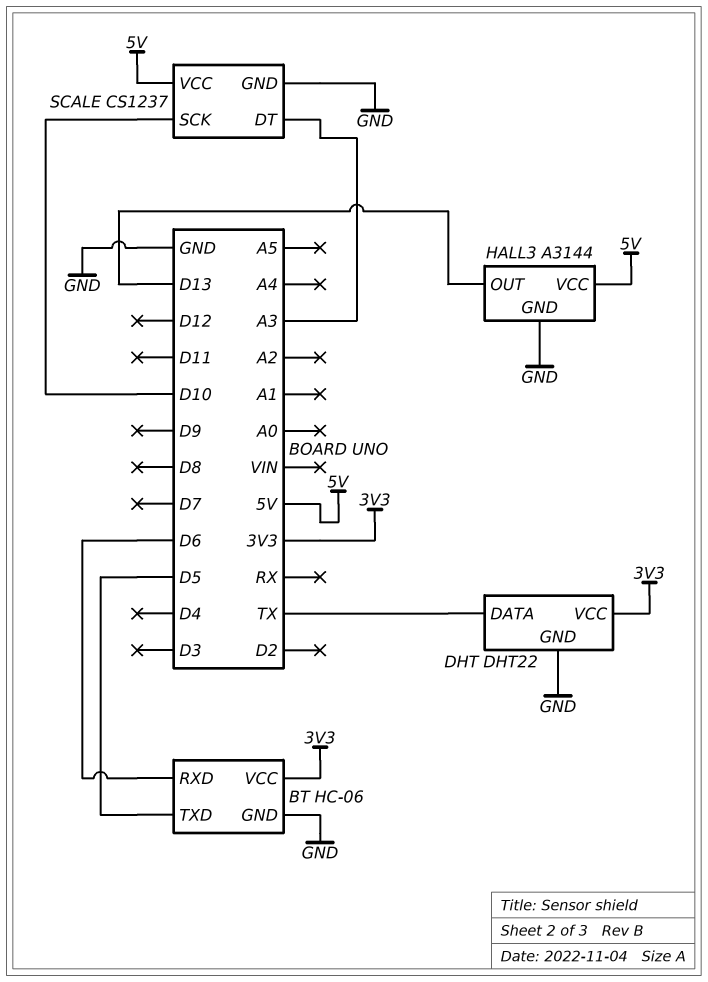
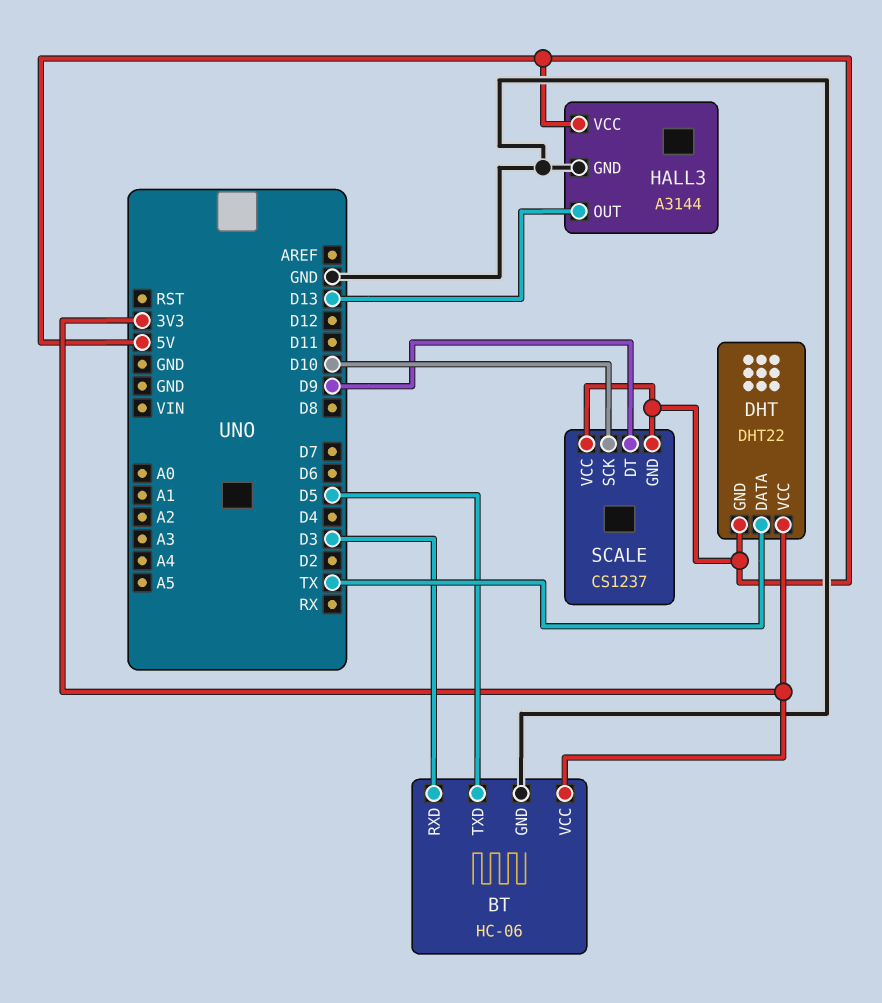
BT pin RXD: D6 -> D3
DHT pin GND: GND -> 5V
SCALE pin DT: A3 -> D9
SCALE pin GND: GND -> 5V

